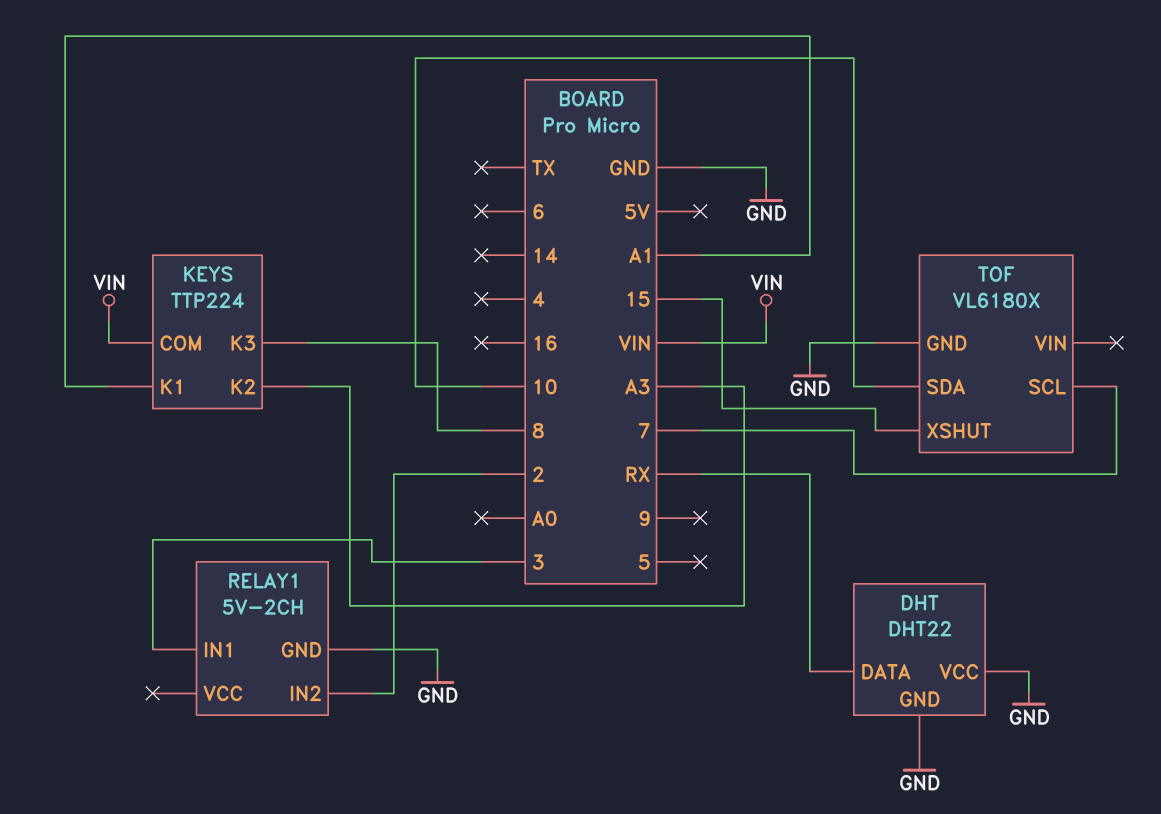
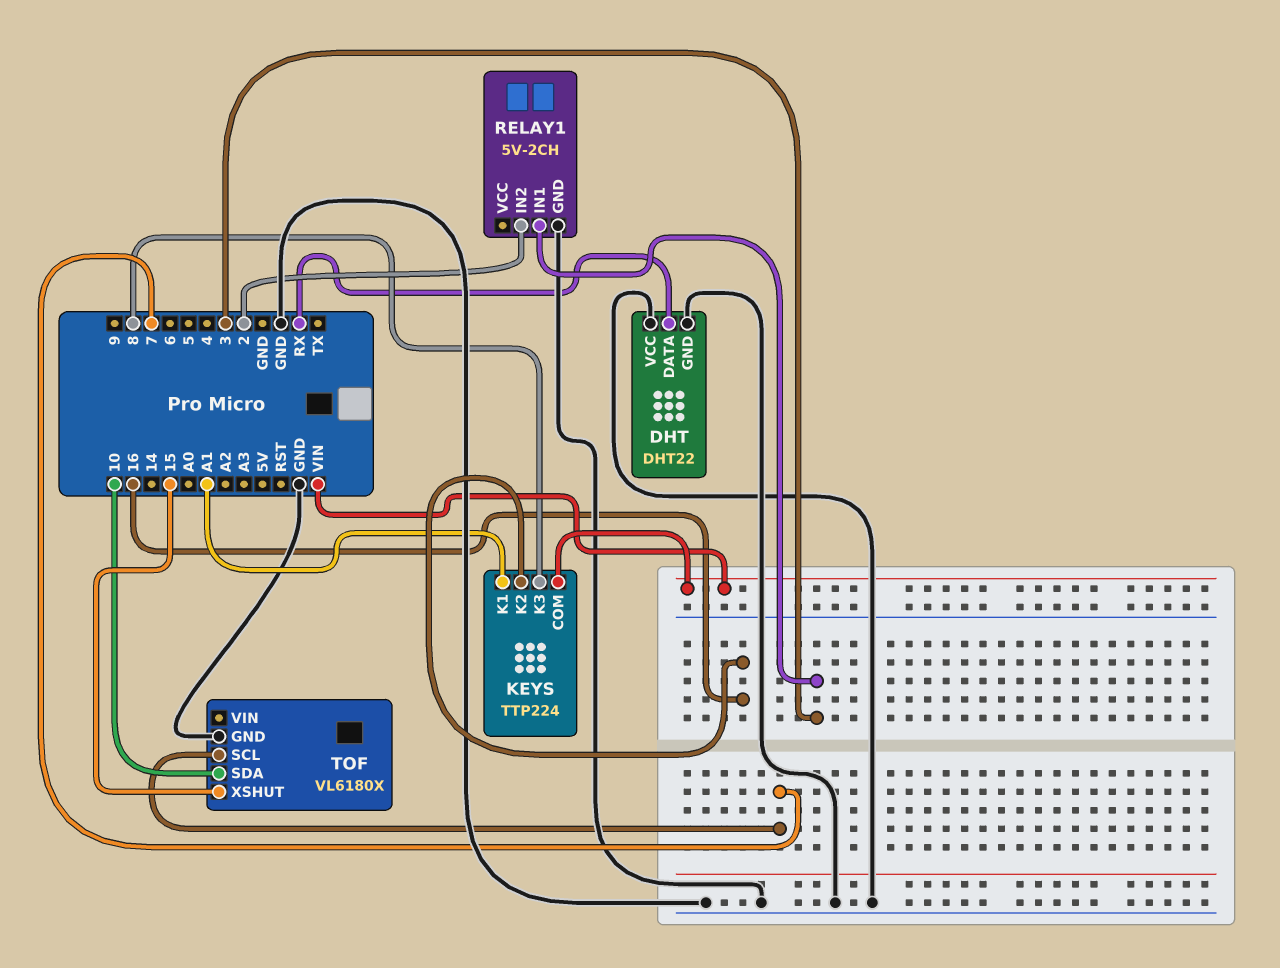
KEYS pin K2: A3 -> 16

